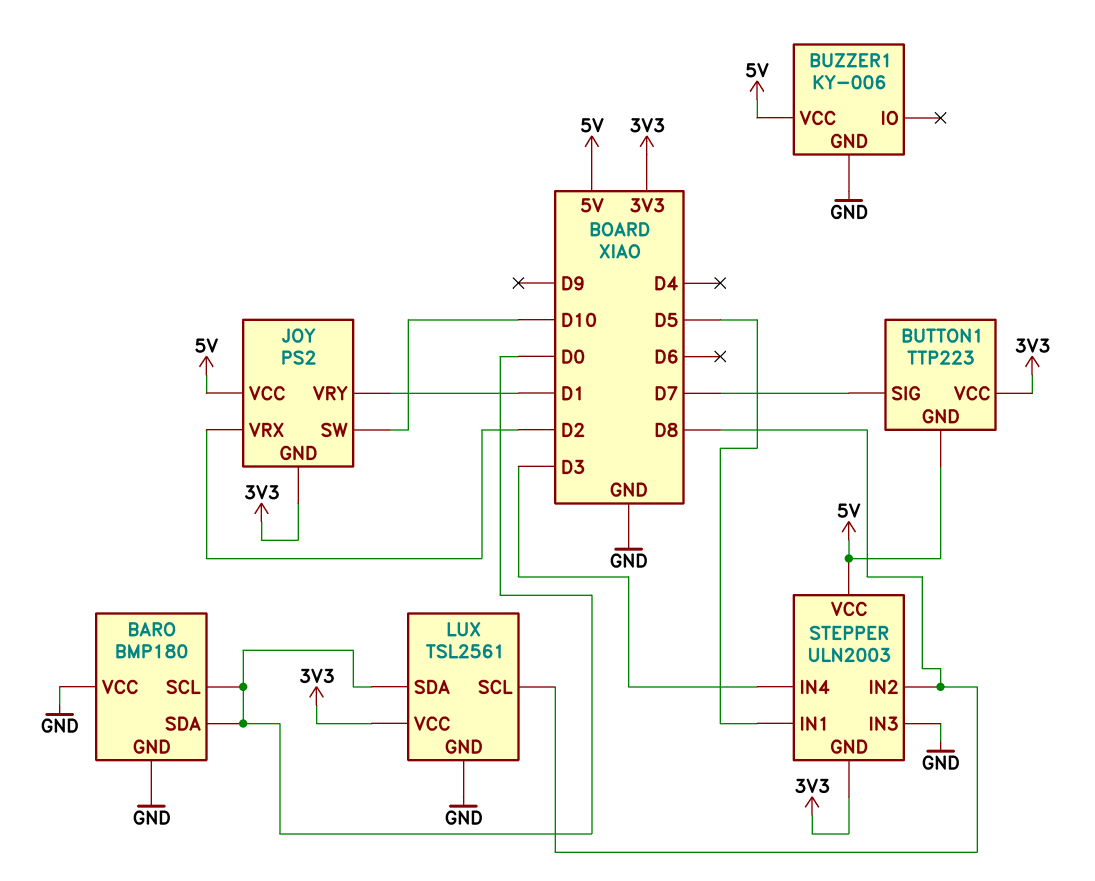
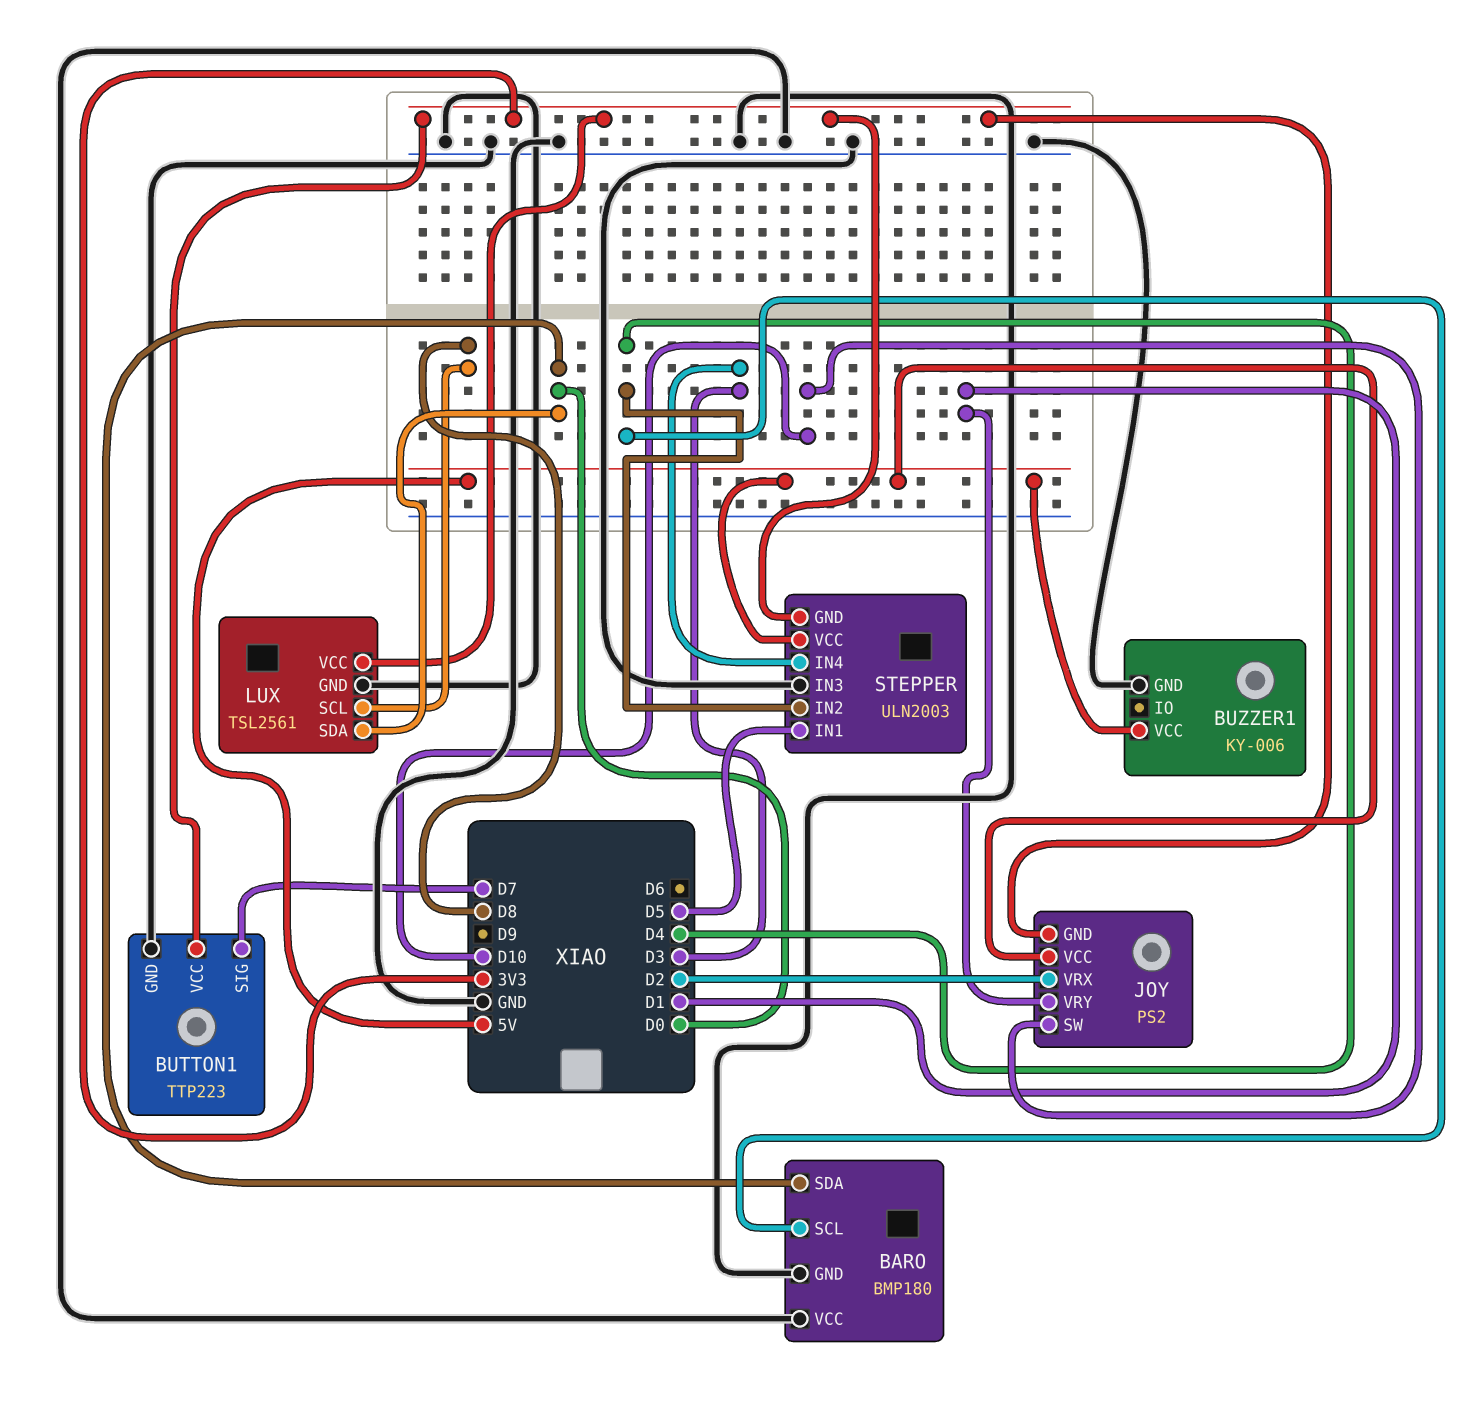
BARO pin SCL: D0 -> D4
BUTTON1 pin GND: 5V -> GND
STEPPER pin IN2: D8 -> D4

